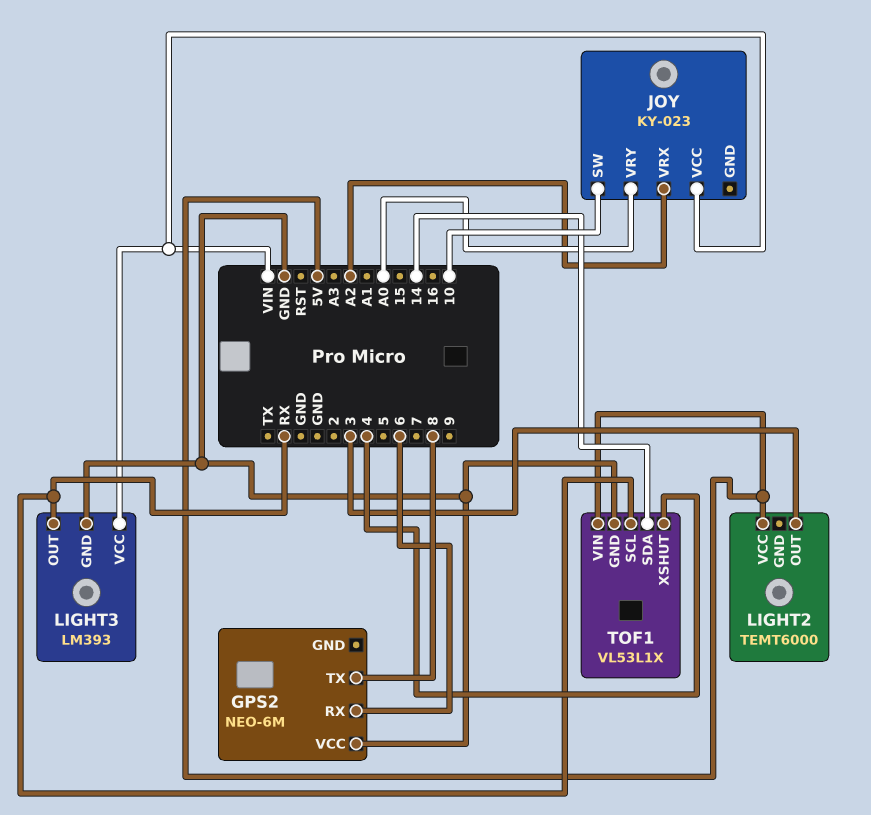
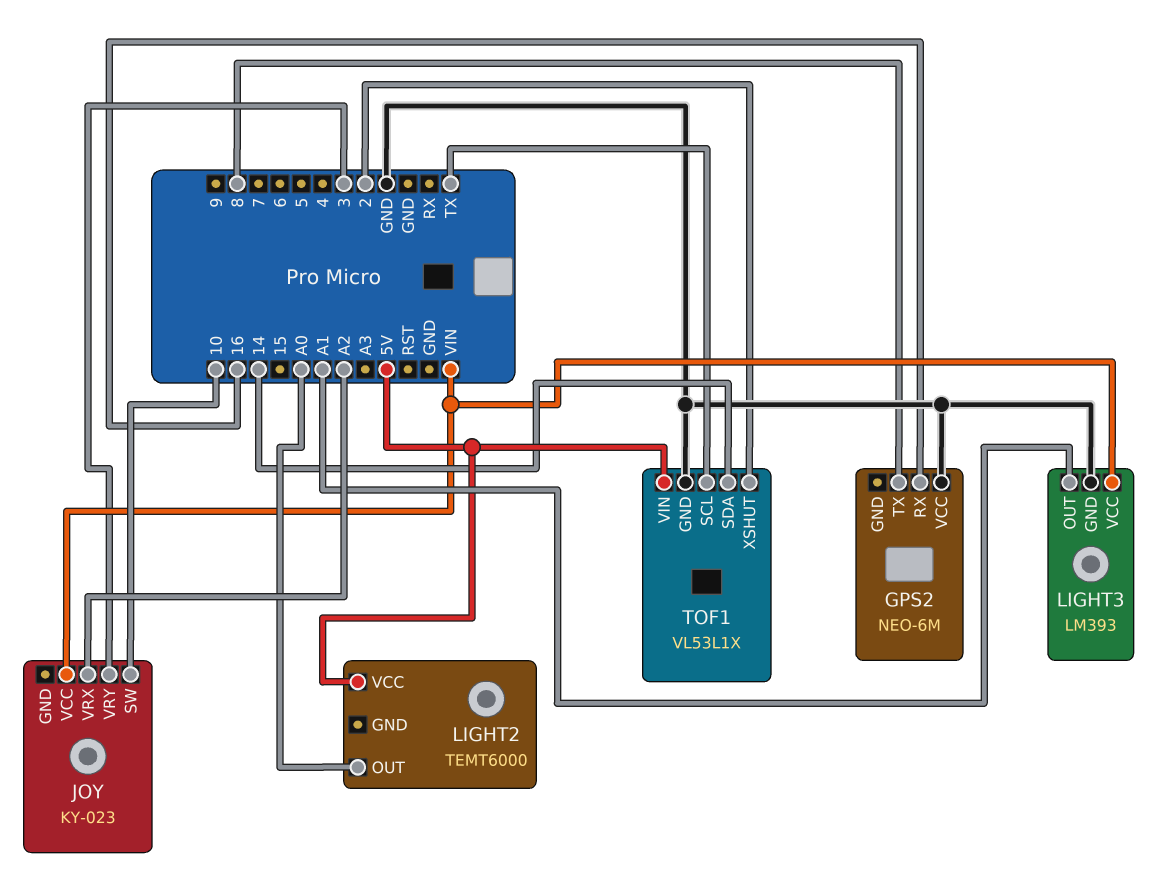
GPS2 pin RX: 6 -> 16
JOY pin VRY: A0 -> 3
LIGHT2 pin OUT: 3 -> A0
LIGHT3 pin OUT: RX -> A1
TOF1 pin SCL: RX -> TX
TOF1 pin XSHUT: 4 -> 2

